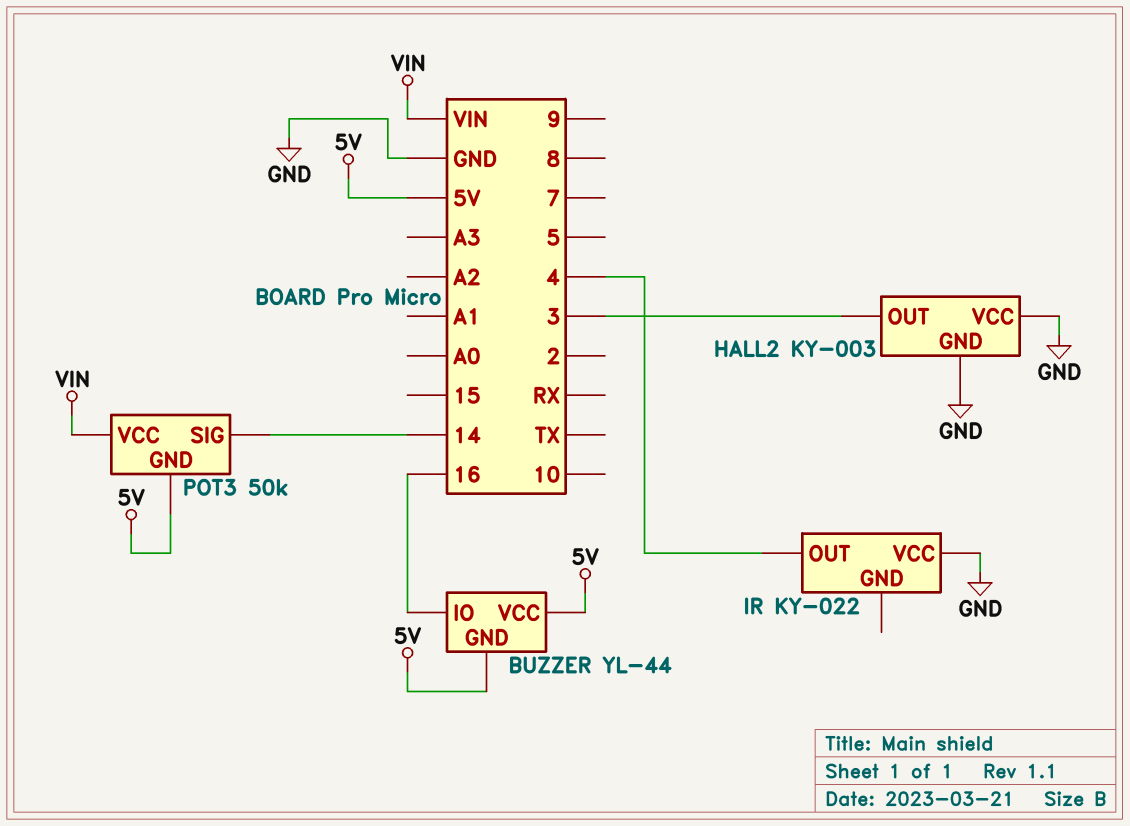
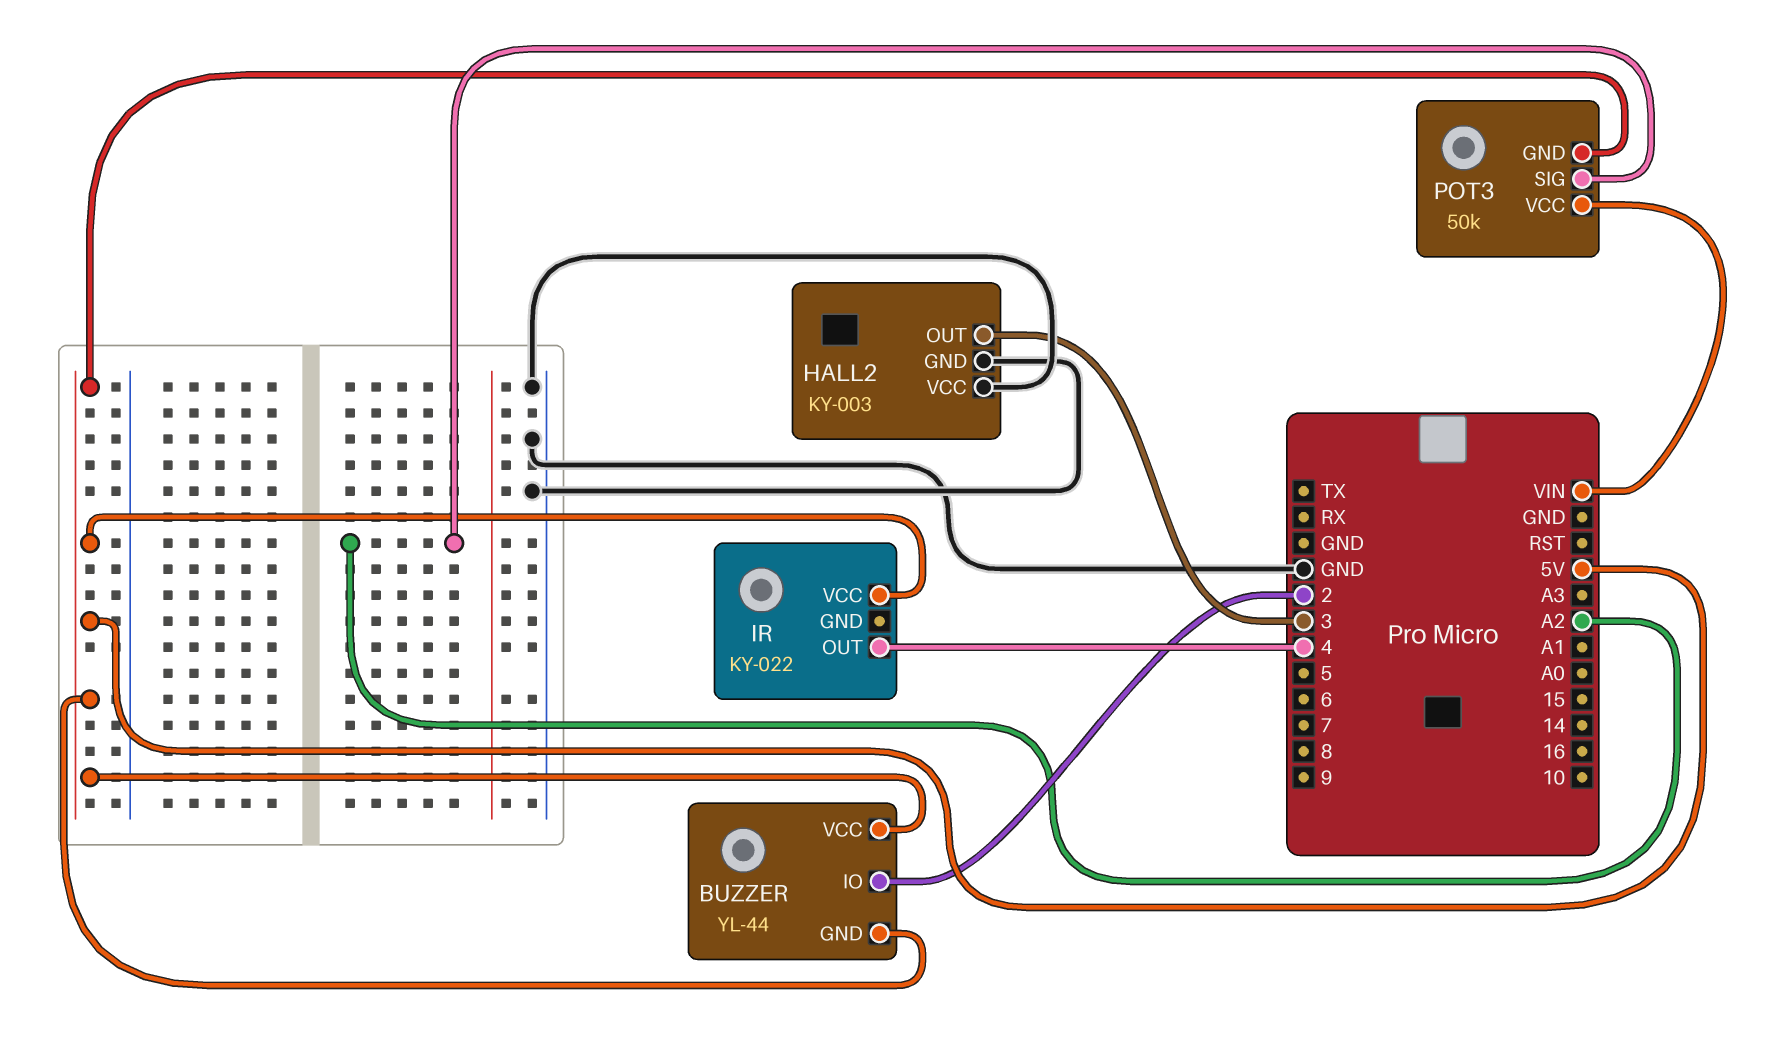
BUZZER pin IO: 16 -> 2
IR pin VCC: GND -> 5V
POT3 pin SIG: 14 -> A2

